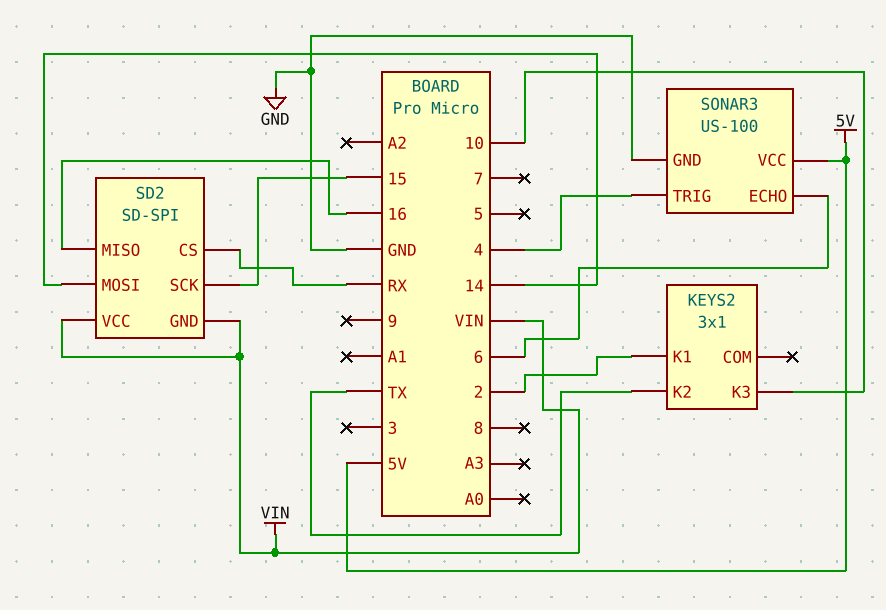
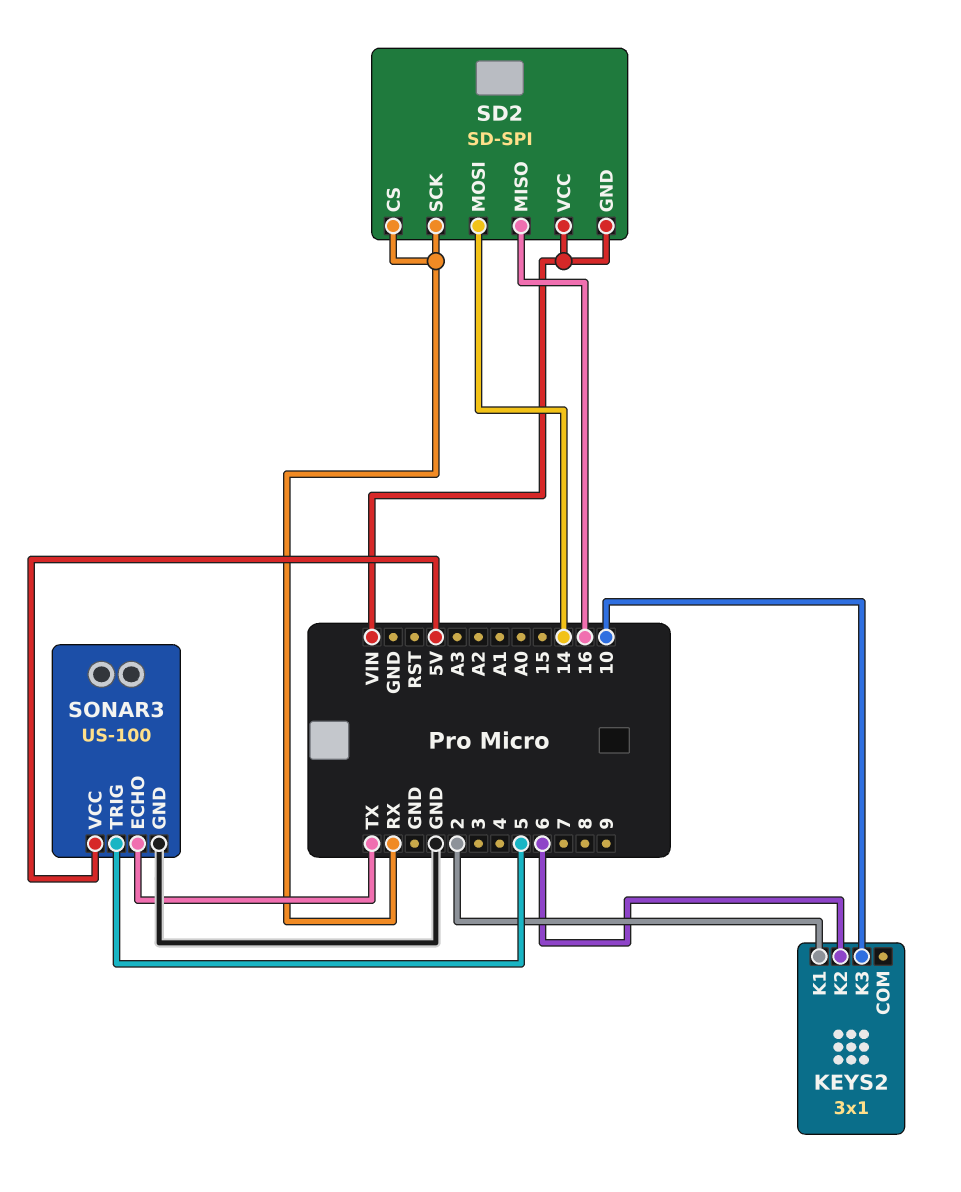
KEYS2 pin K2: TX -> 6
SD2 pin SCK: 15 -> RX
SONAR3 pin ECHO: 6 -> TX
SONAR3 pin TRIG: 4 -> 5

